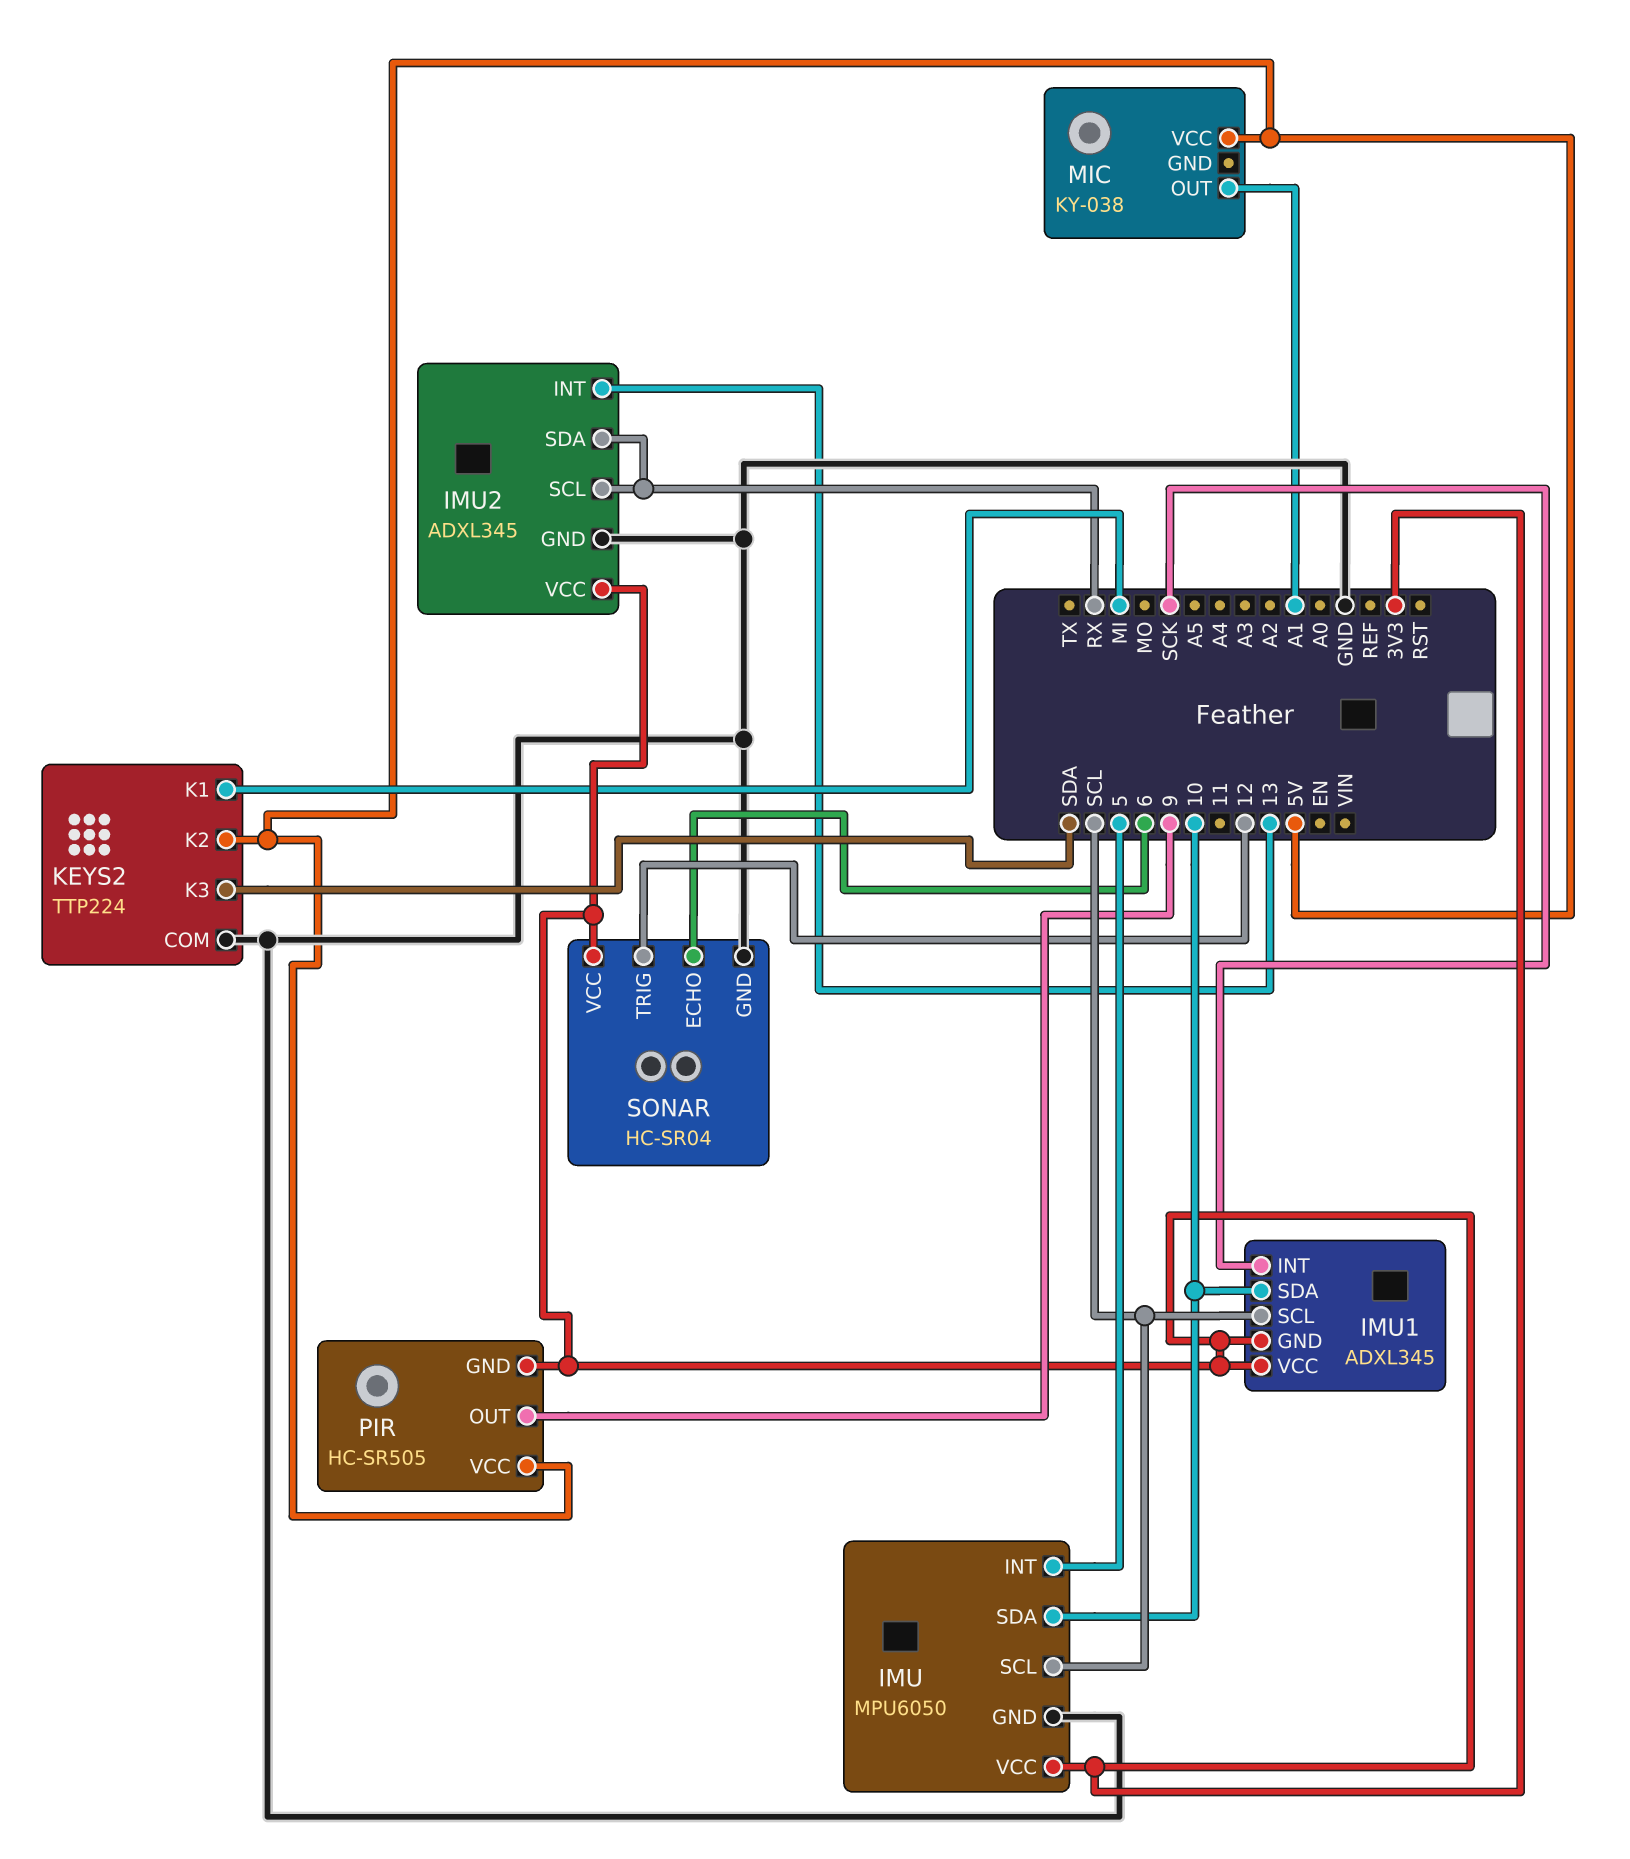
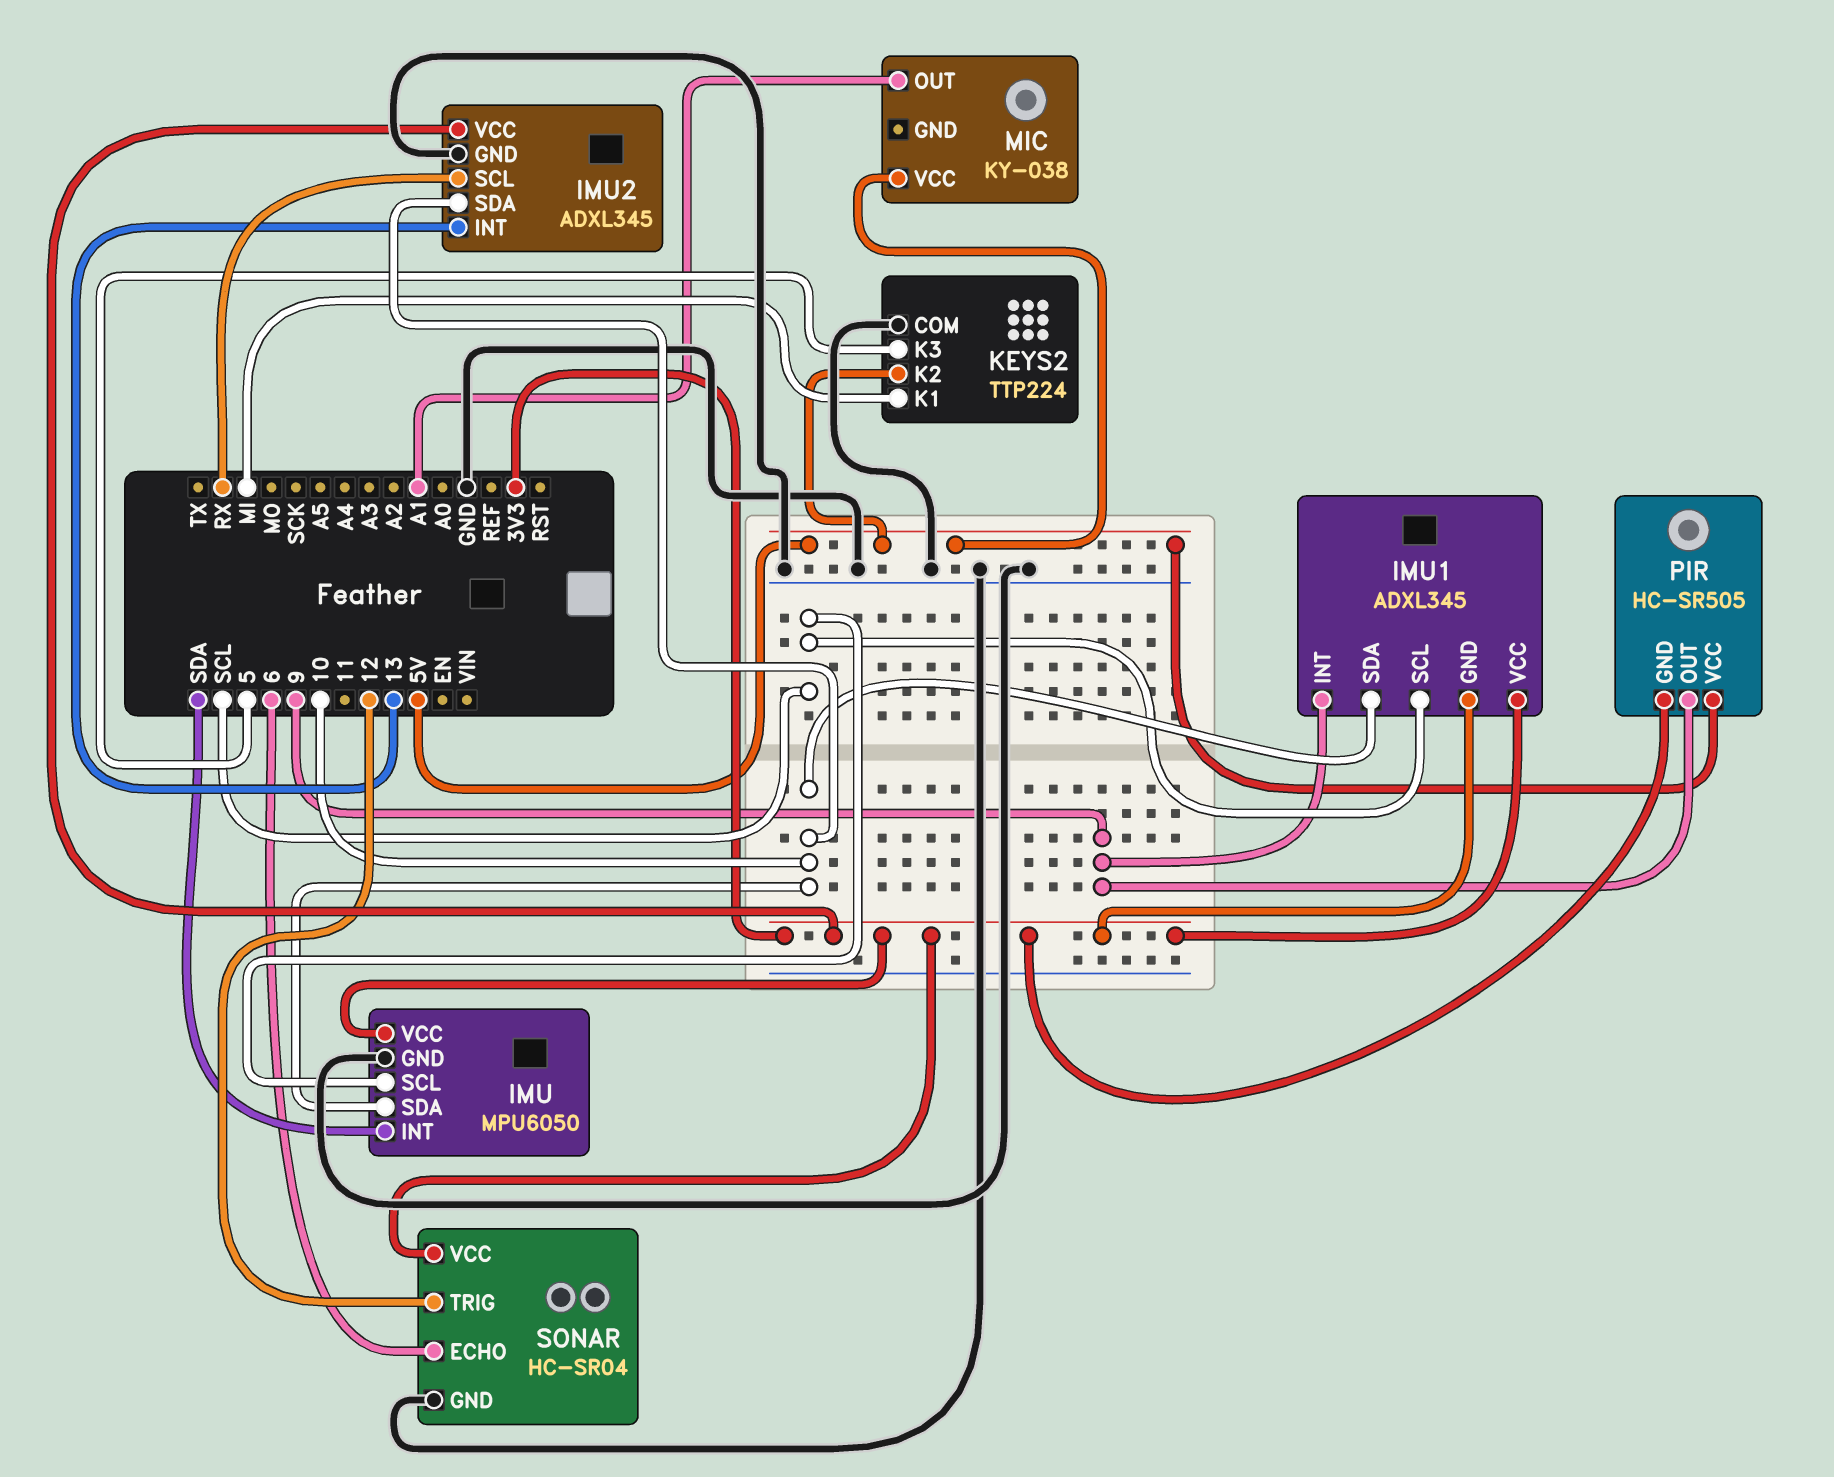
IMU pin INT: 5 -> SDA
IMU1 pin INT: SCK -> 9
IMU2 pin SDA: RX -> 10
KEYS2 pin K3: SDA -> 5

